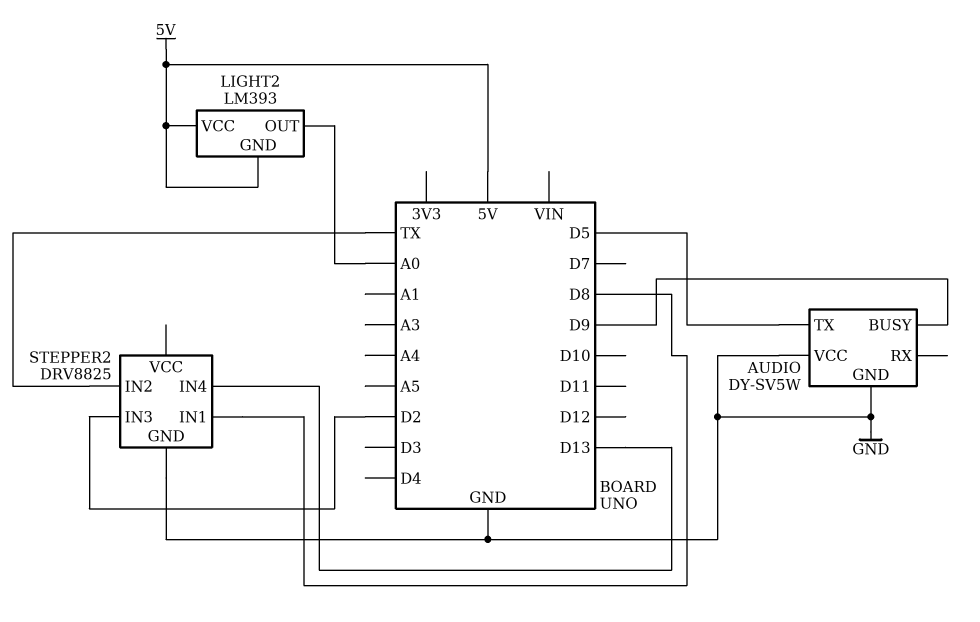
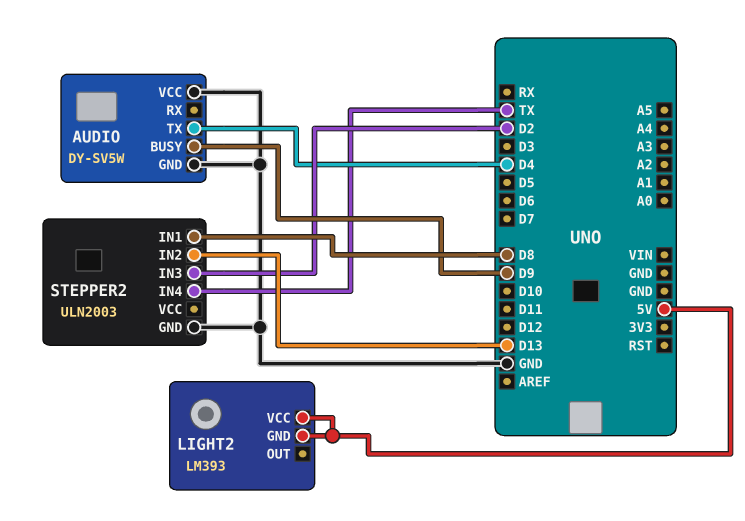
AUDIO pin TX: D5 -> D4
LIGHT2 pin OUT: A0 -> none
STEPPER2: DRV8825 -> ULN2003
STEPPER2 pin IN2: TX -> D13
STEPPER2 pin IN4: D13 -> TX

